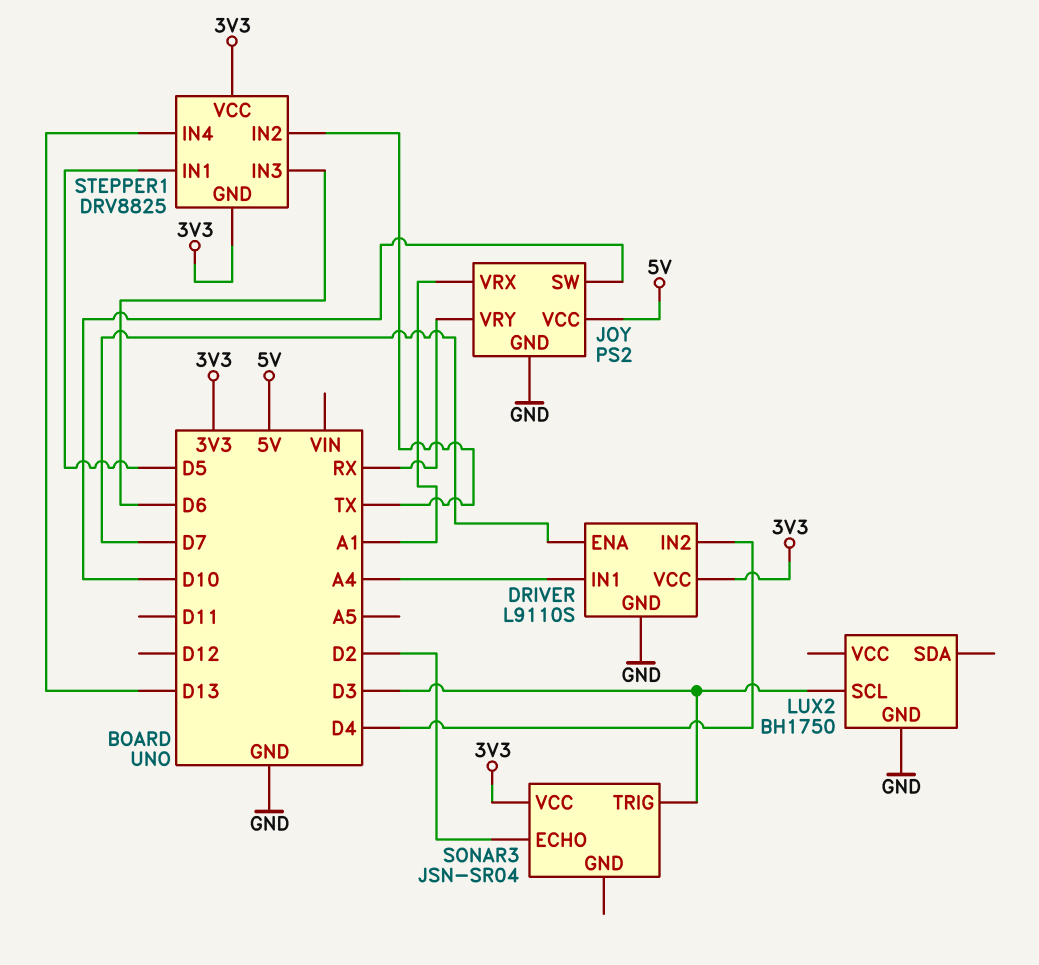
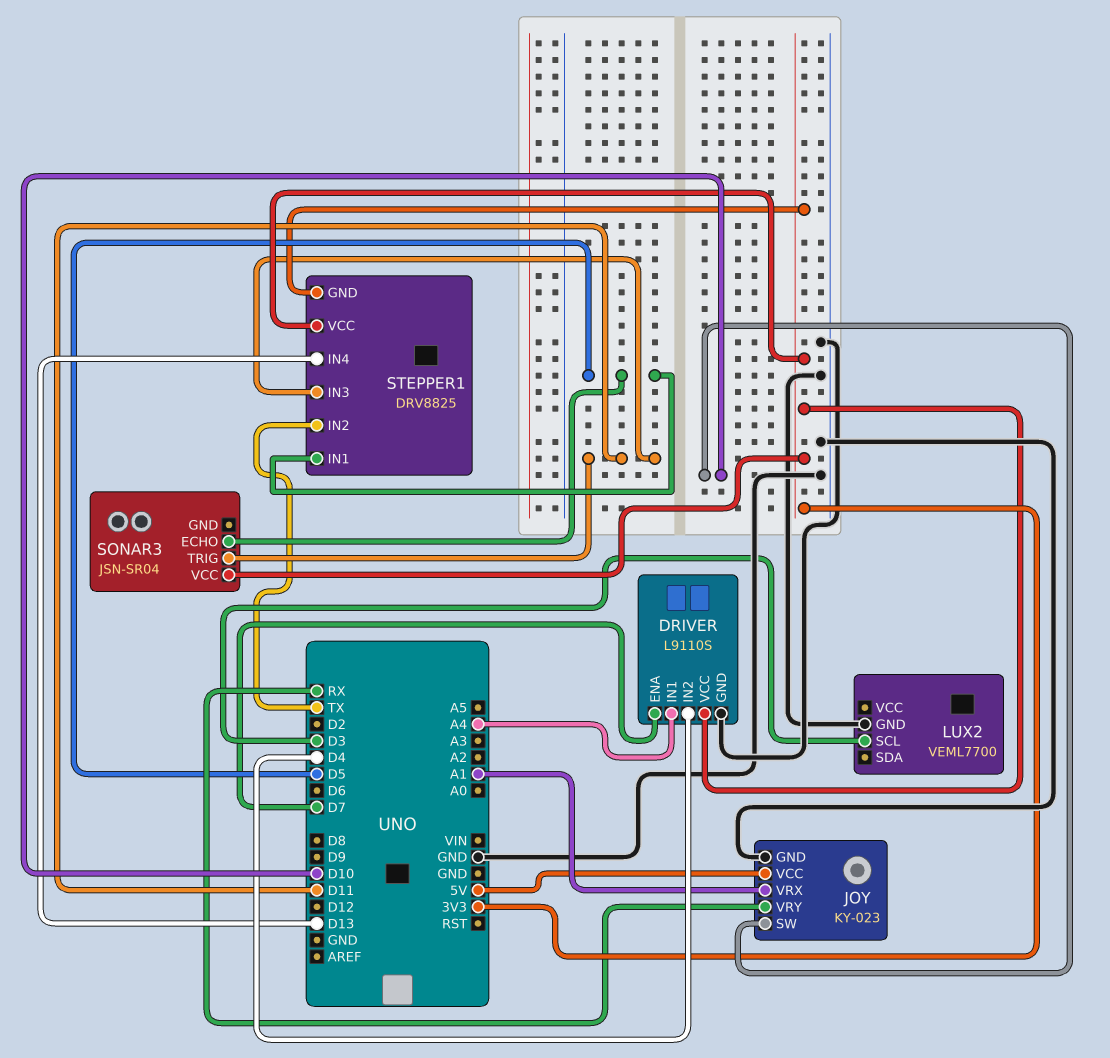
JOY: PS2 -> KY-023
LUX2: BH1750 -> VEML7700
SONAR3 pin ECHO: D2 -> D5
SONAR3 pin TRIG: D3 -> D11
STEPPER1 pin IN3: D6 -> D11

